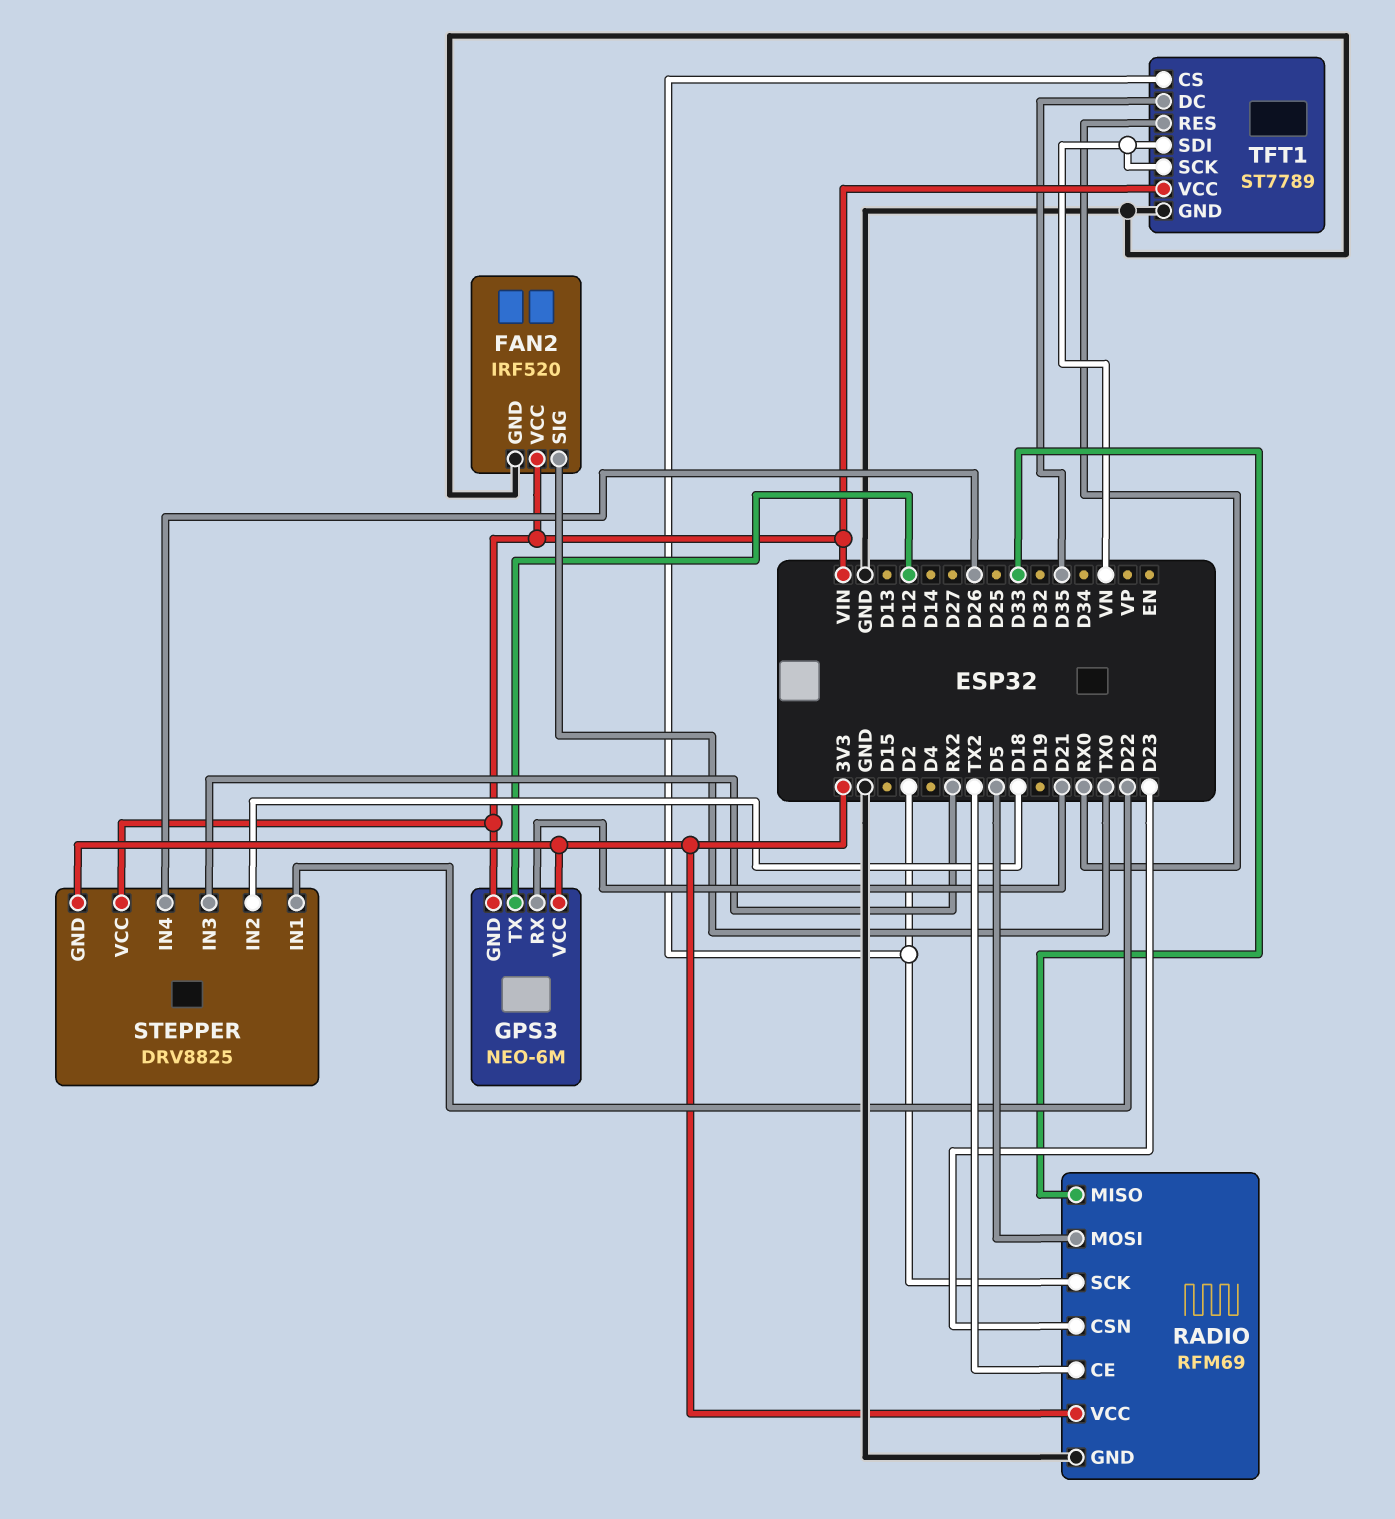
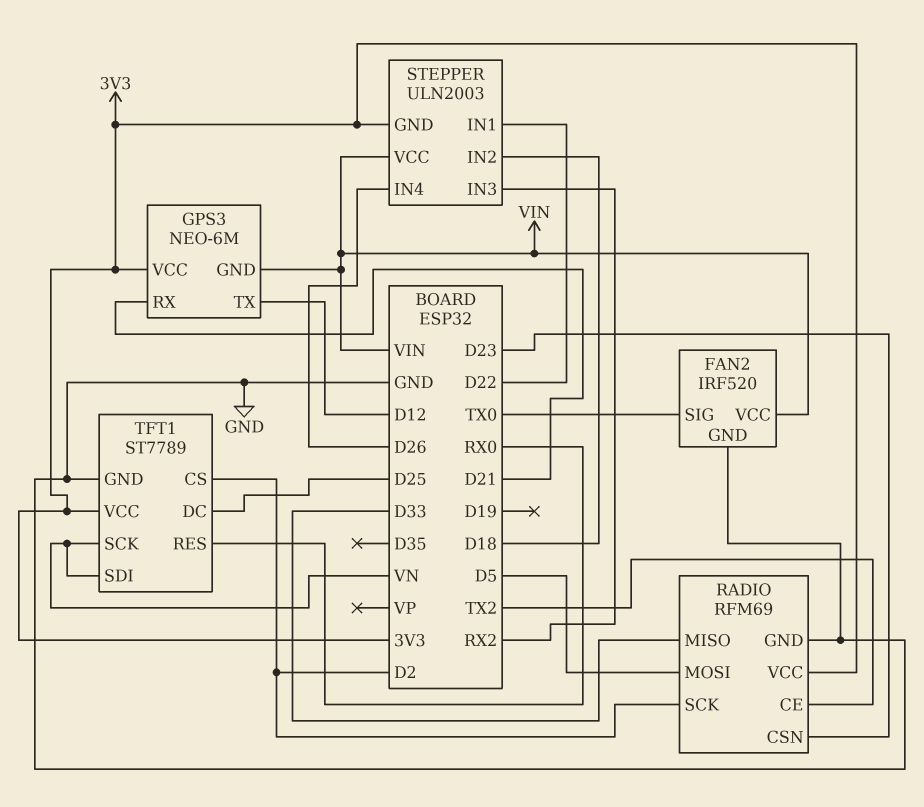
STEPPER: DRV8825 -> ULN2003
TFT1 pin DC: D35 -> D25
TFT1 pin VCC: VIN -> 3V3

